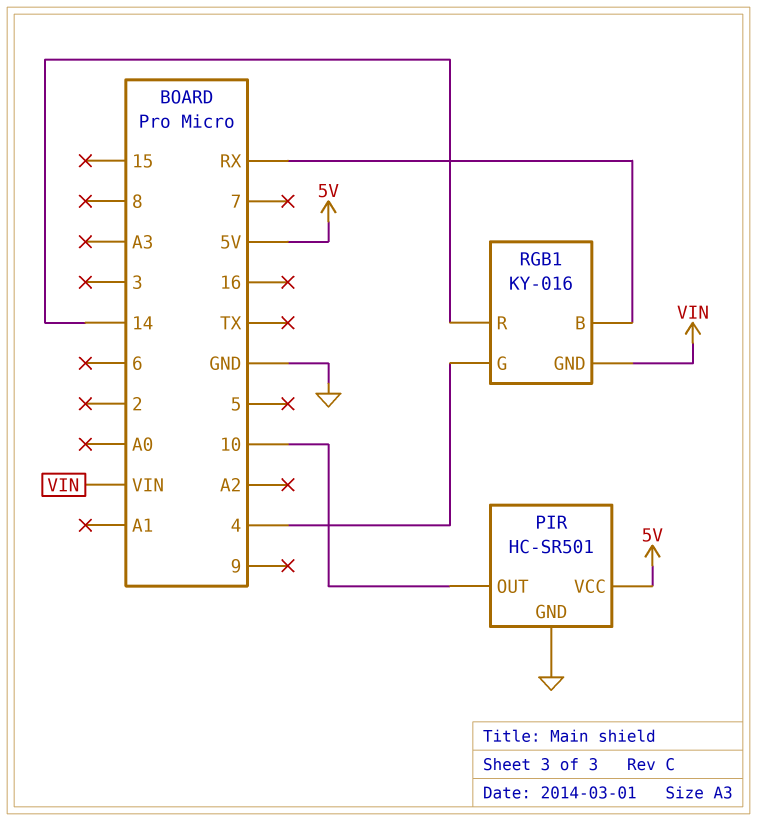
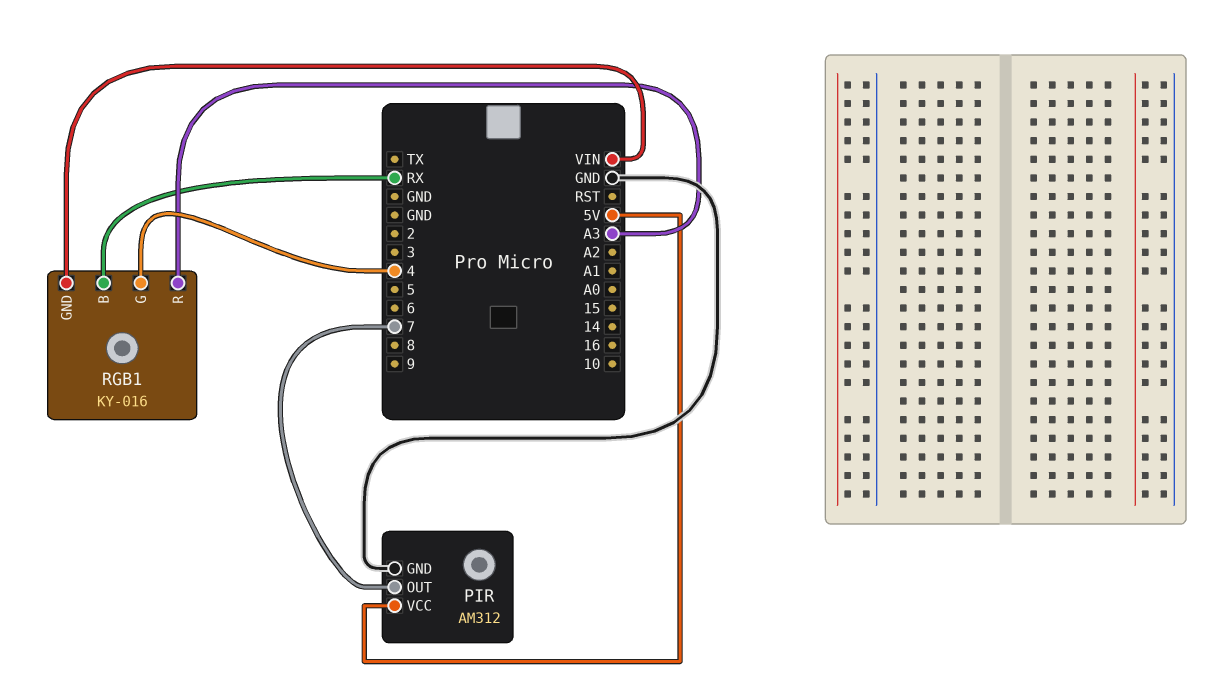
PIR: HC-SR501 -> AM312
PIR pin OUT: 10 -> 7
RGB1 pin R: 14 -> A3

